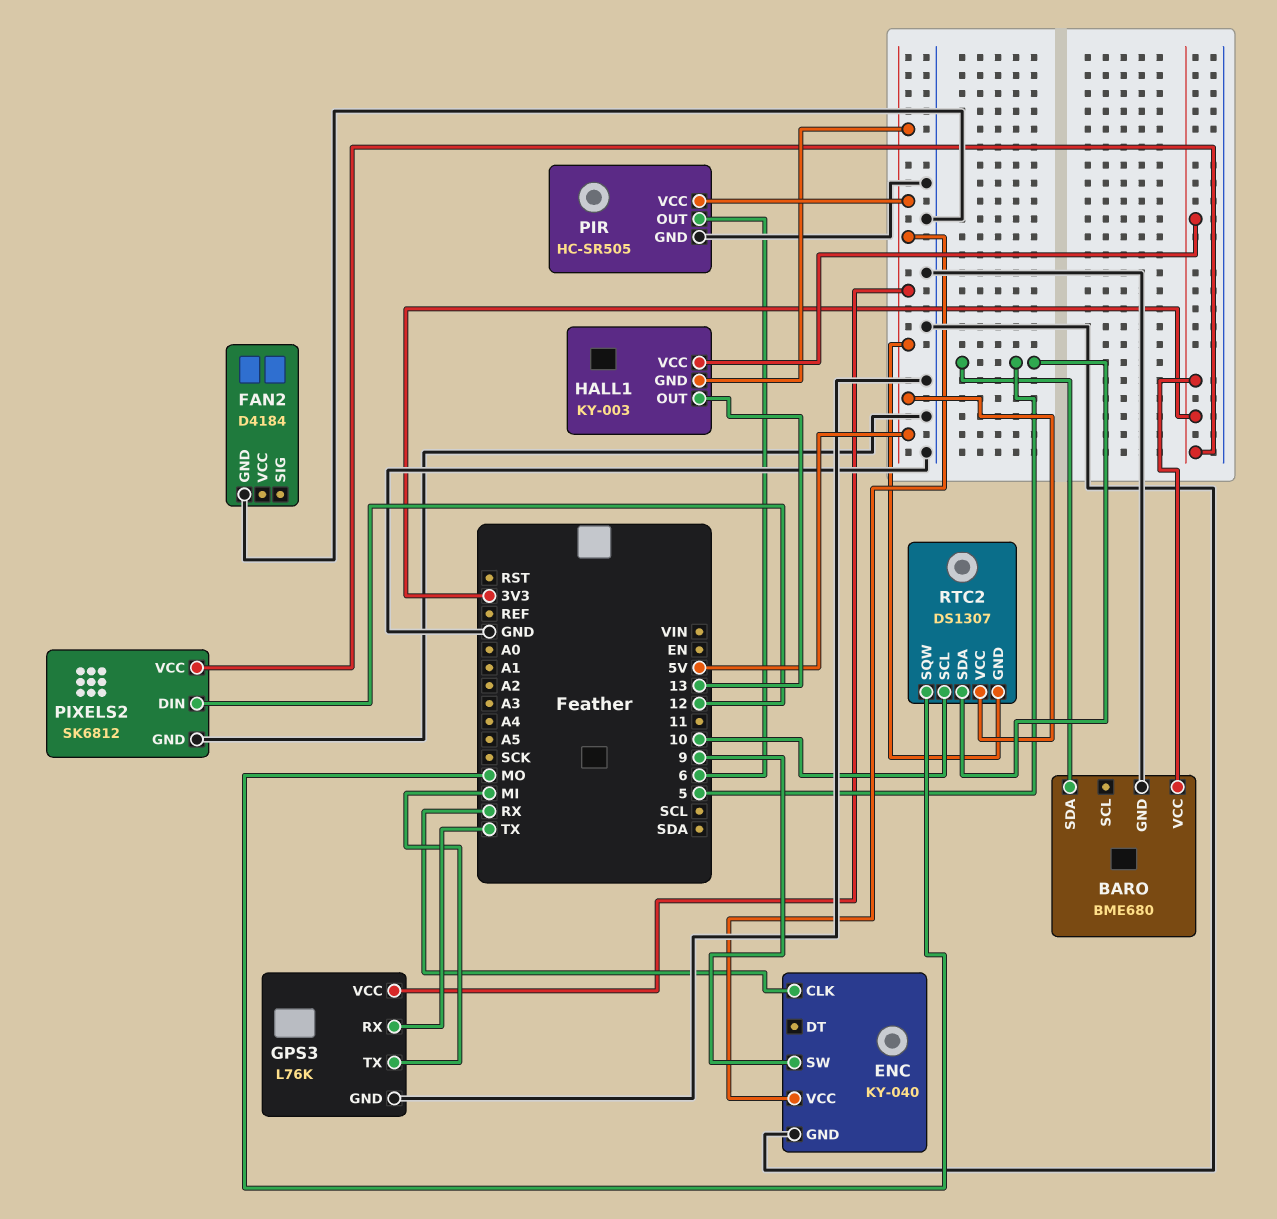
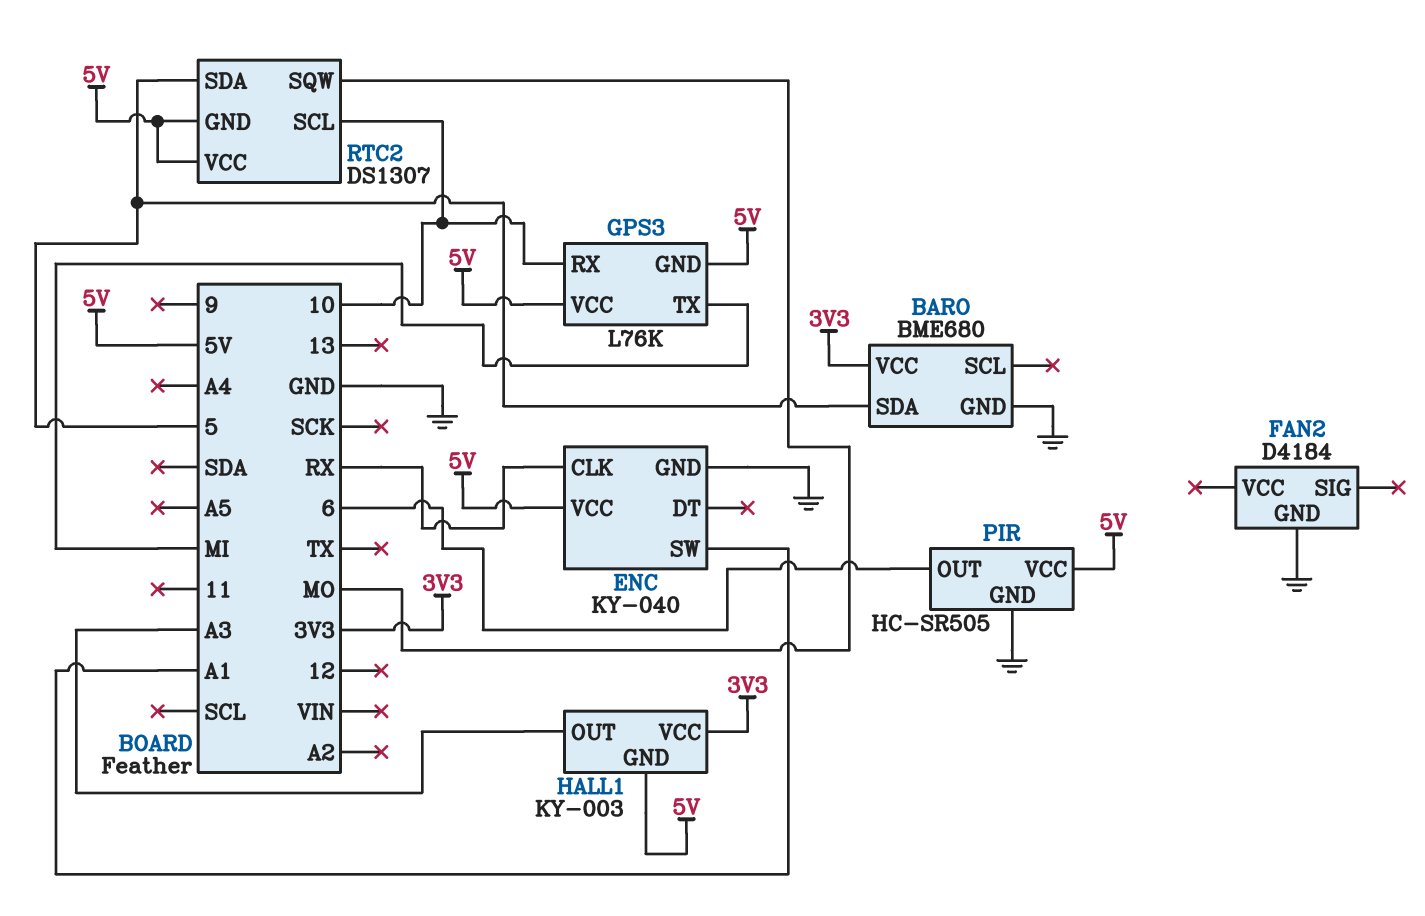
ENC pin SW: 9 -> A1
GPS3 pin GND: GND -> 5V
GPS3 pin RX: TX -> 10
HALL1 pin OUT: 13 -> A3
PIXELS2: SK6812 -> none
PIXELS2 pin DIN: 12 -> none
PIXELS2 pin GND: GND -> none
PIXELS2 pin VCC: 3V3 -> none

